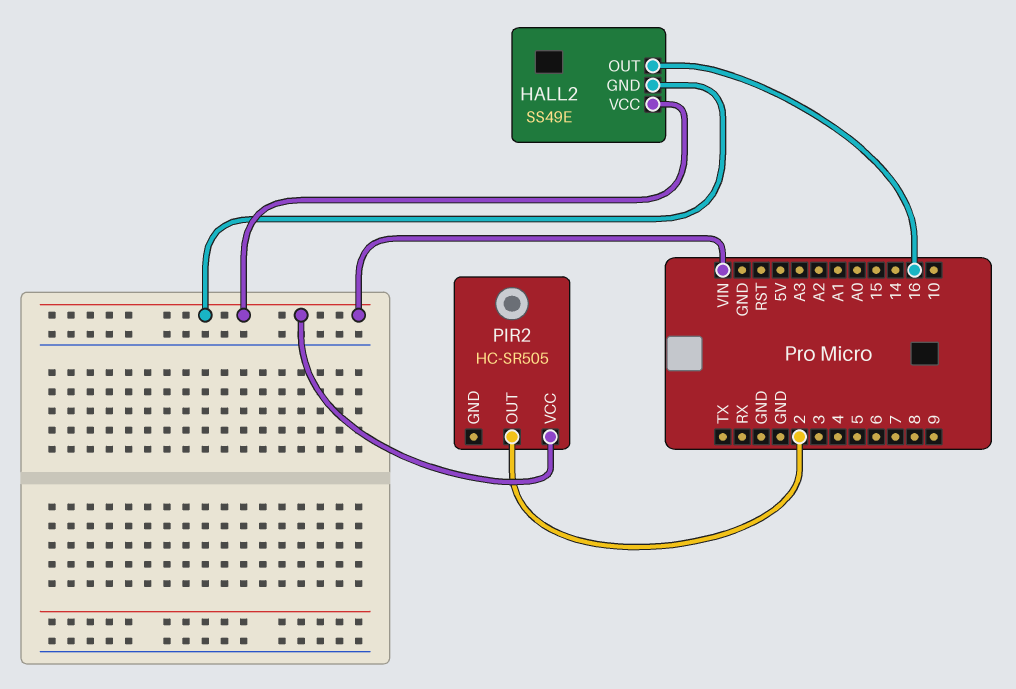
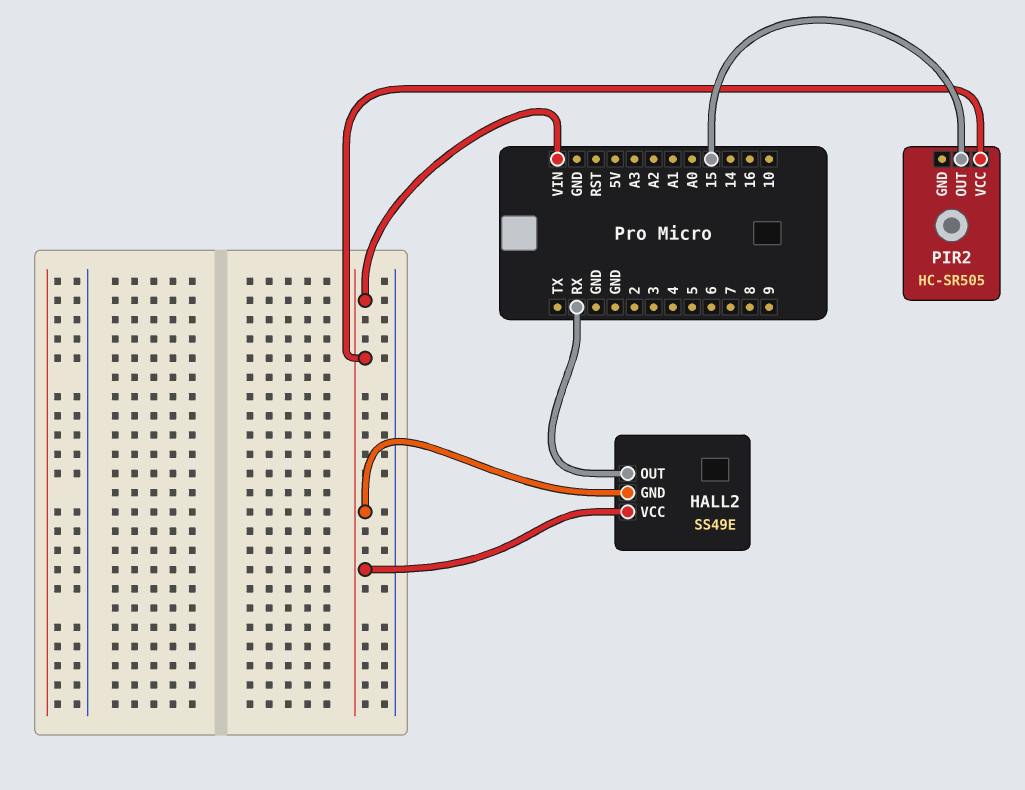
HALL2 pin OUT: 16 -> RX
PIR2 pin OUT: 2 -> 15

